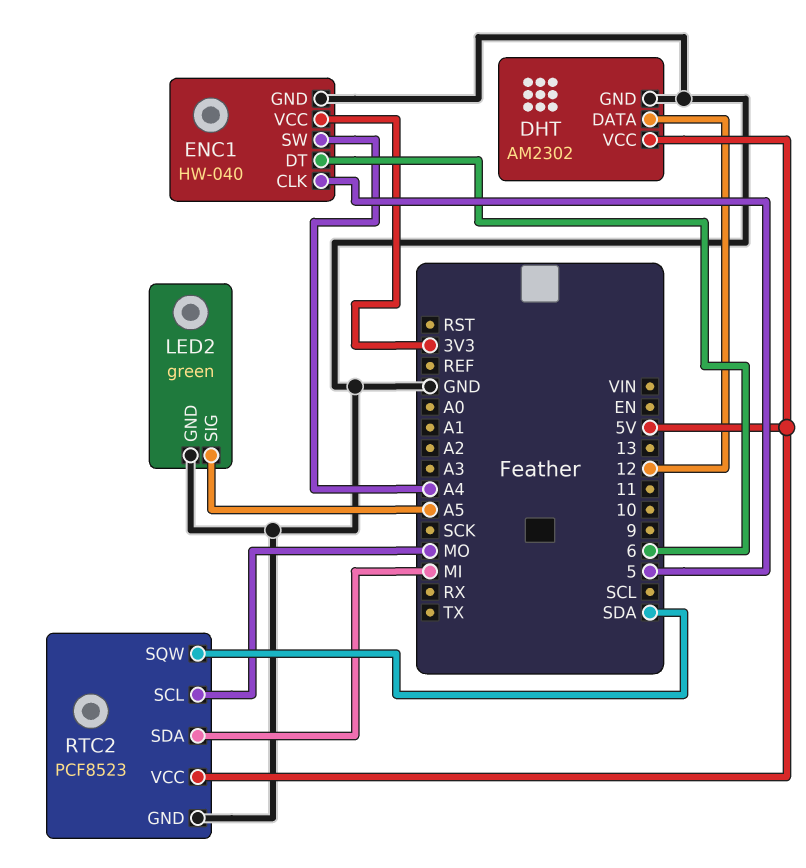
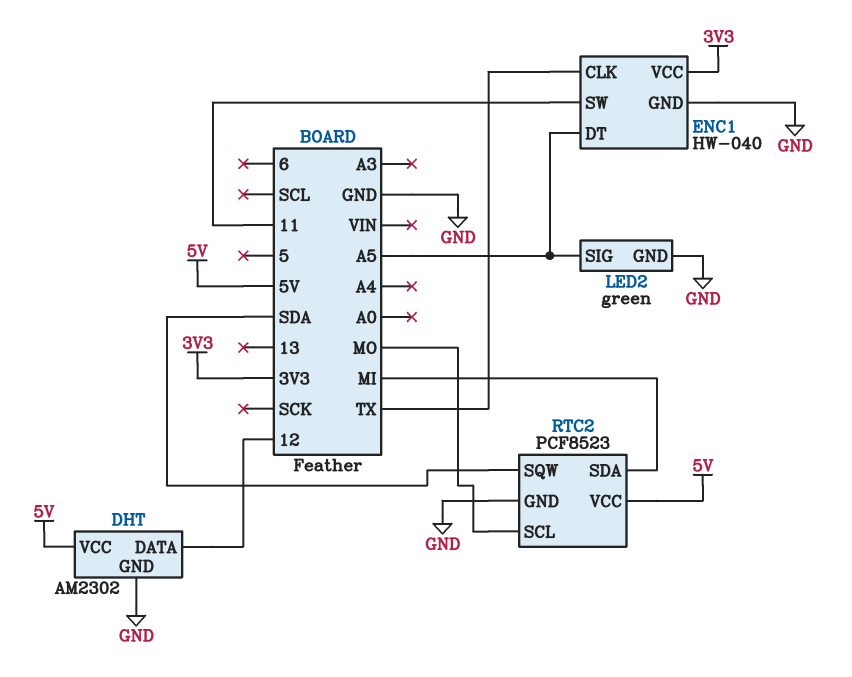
ENC1 pin CLK: 5 -> TX
ENC1 pin DT: 6 -> A5
ENC1 pin SW: A4 -> 11

